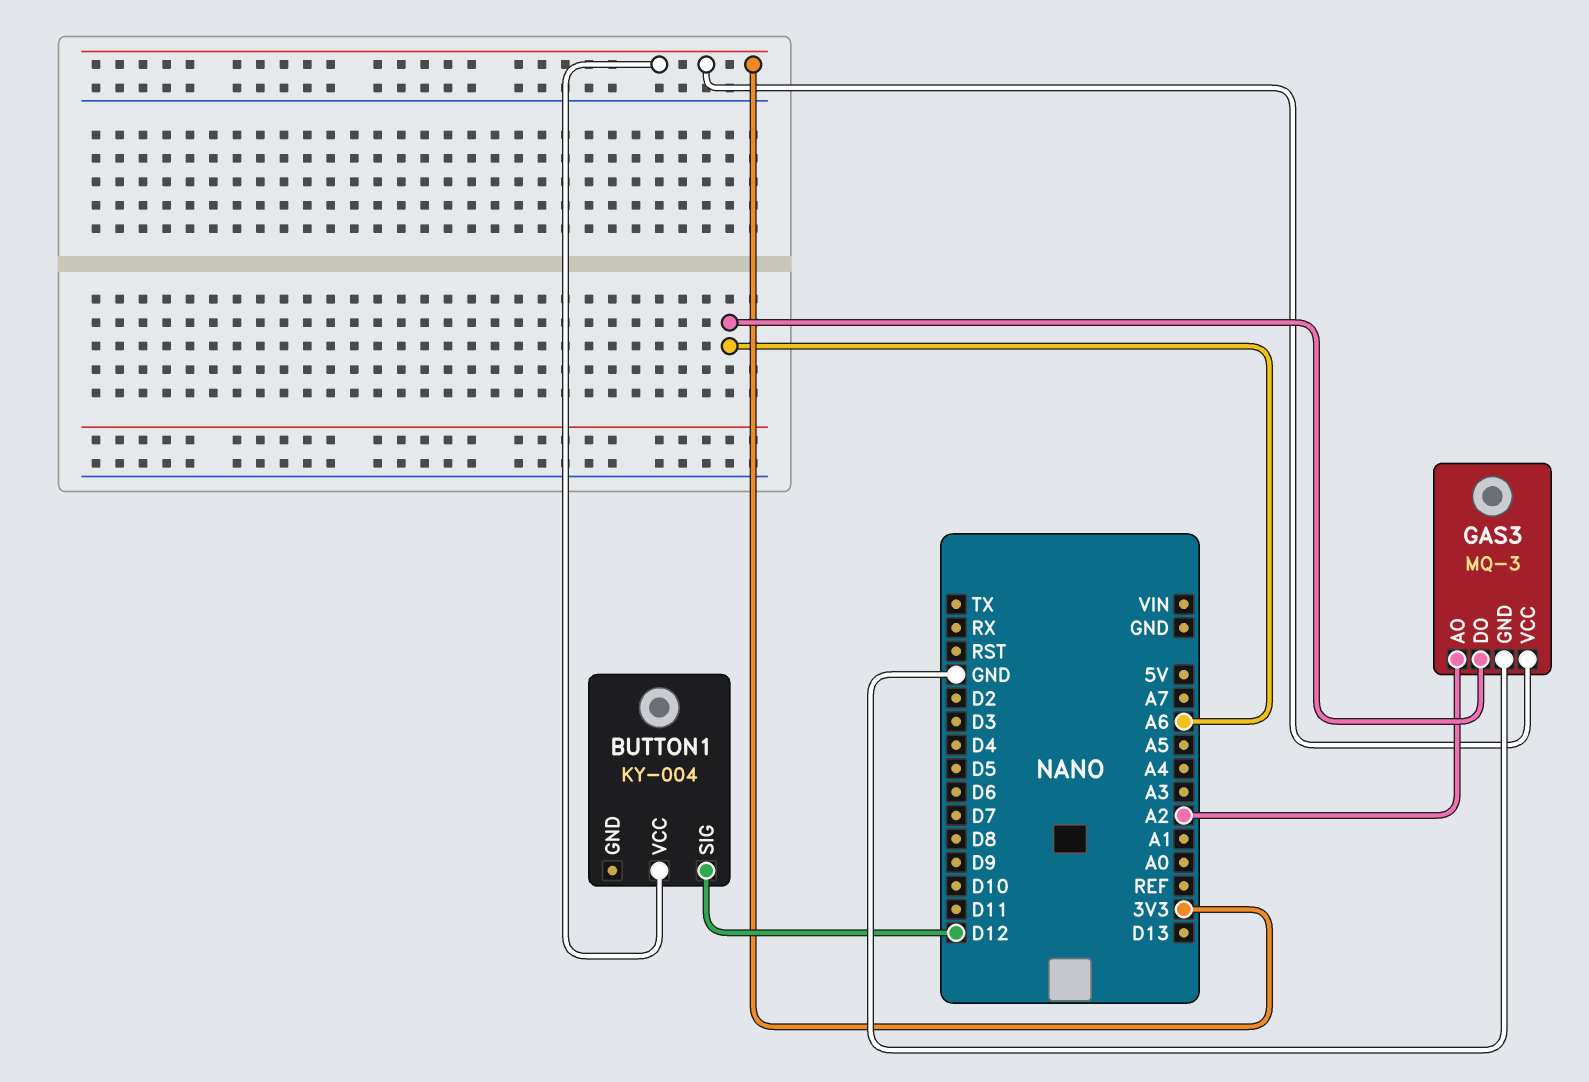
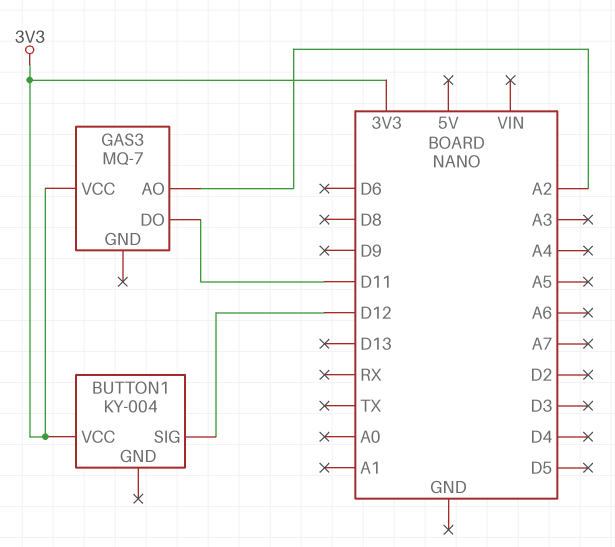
GAS3: MQ-3 -> MQ-7
GAS3 pin DO: A6 -> D11
GAS3 pin GND: GND -> none

